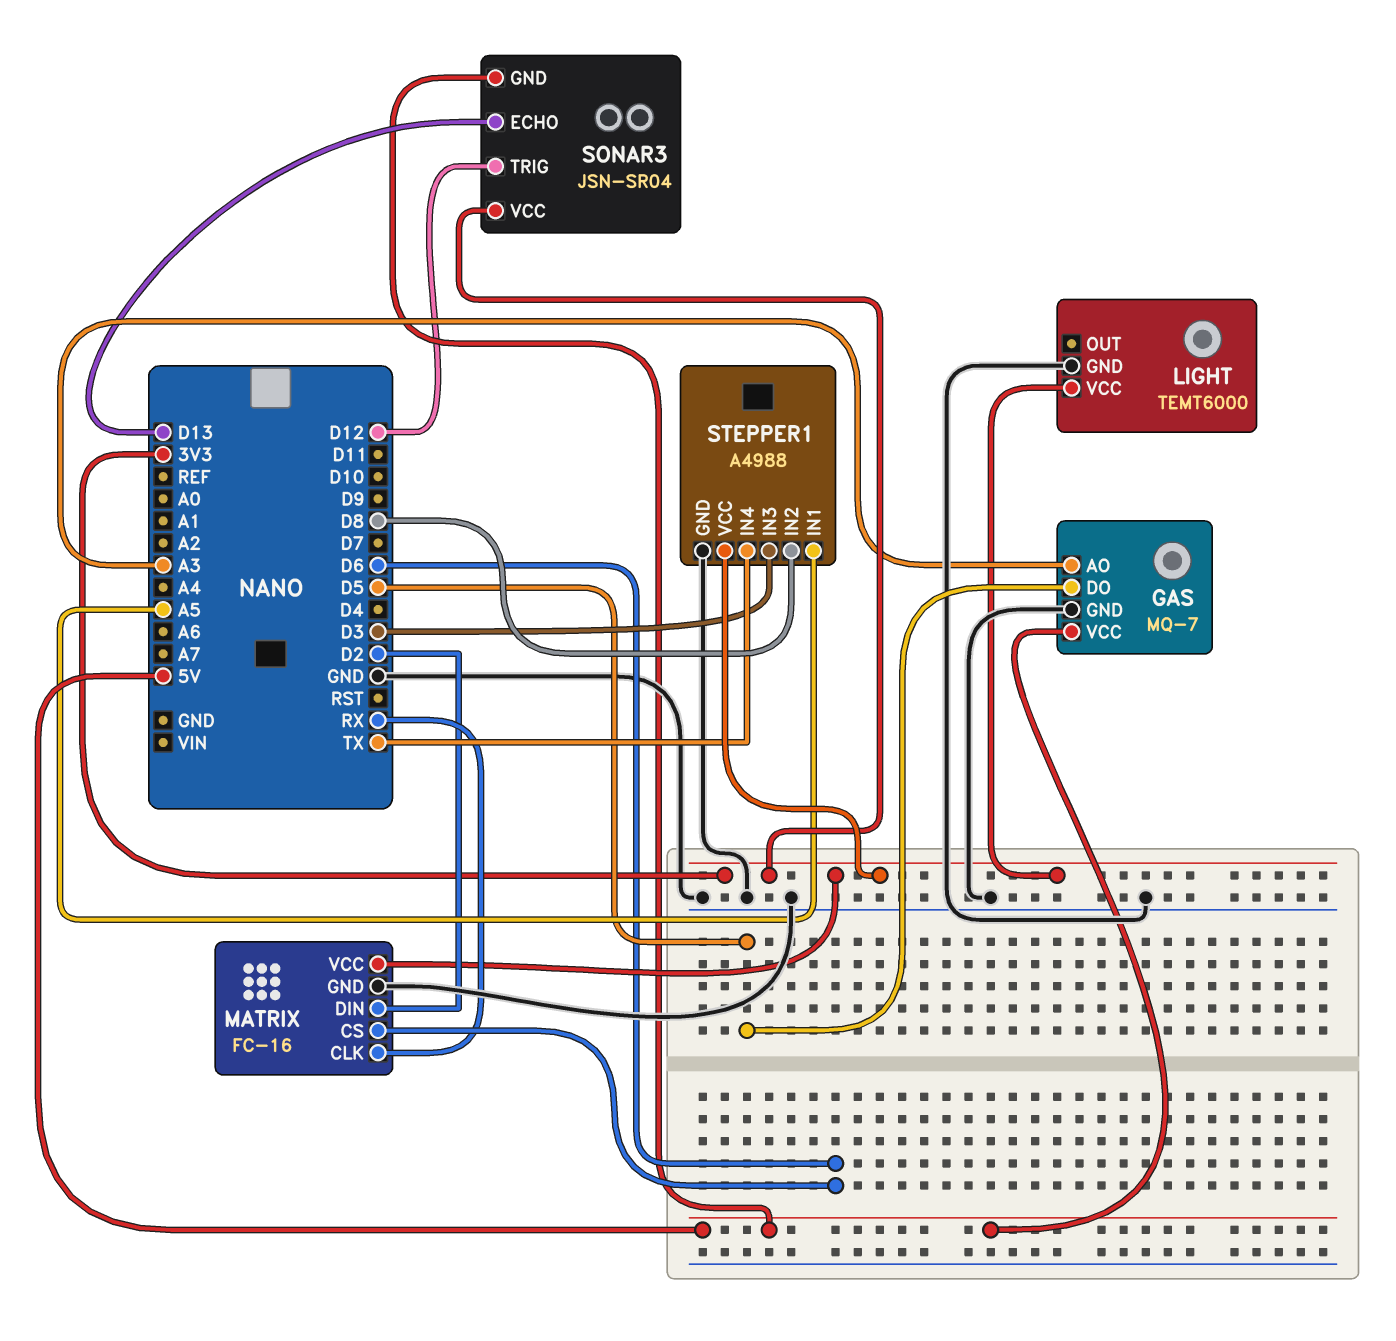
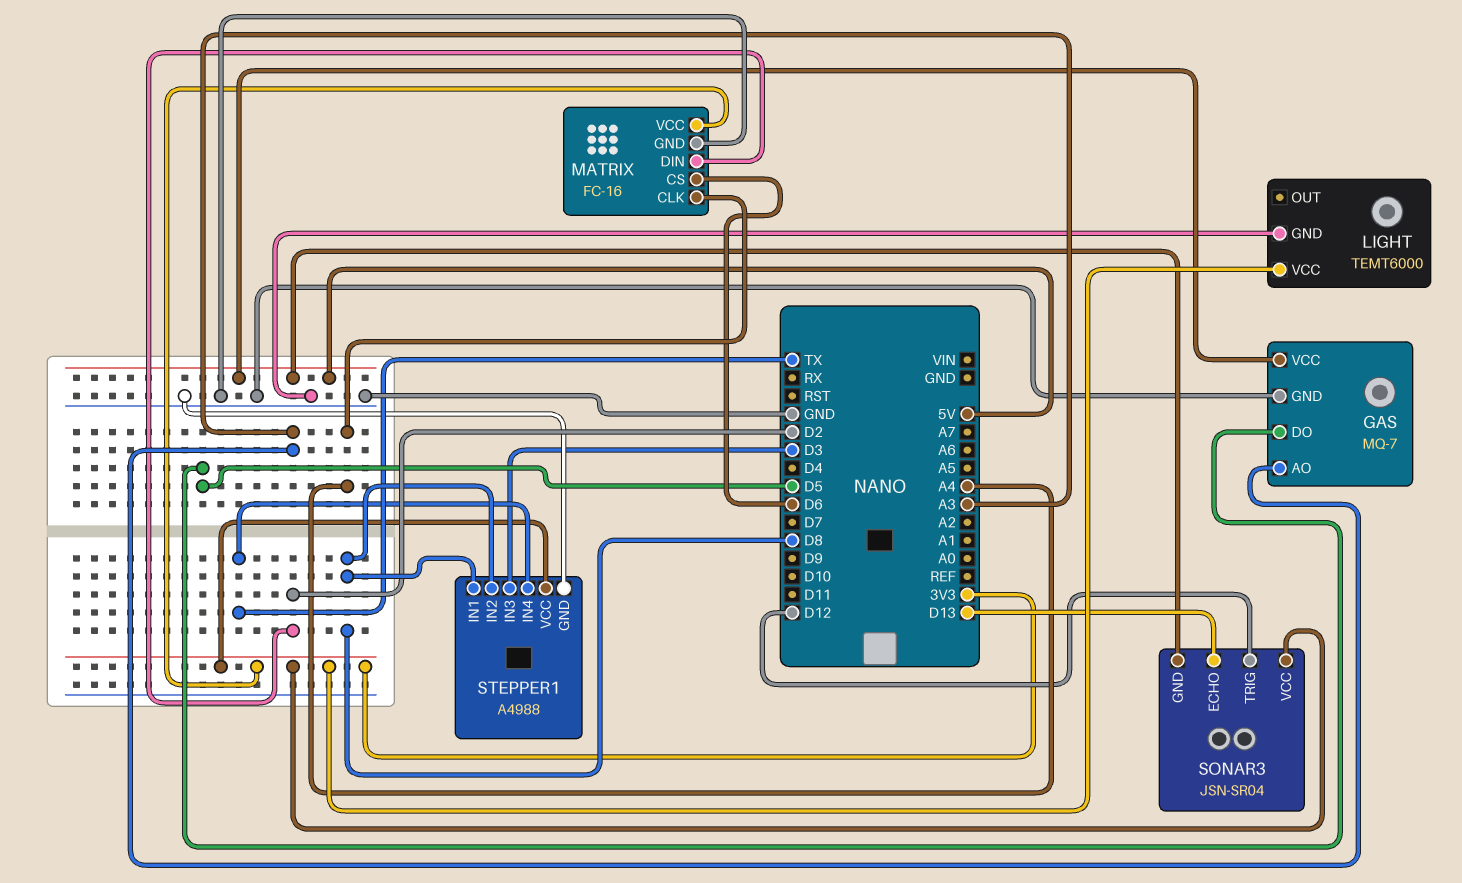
MATRIX pin CLK: RX -> A4
STEPPER1 pin IN1: A5 -> D8

